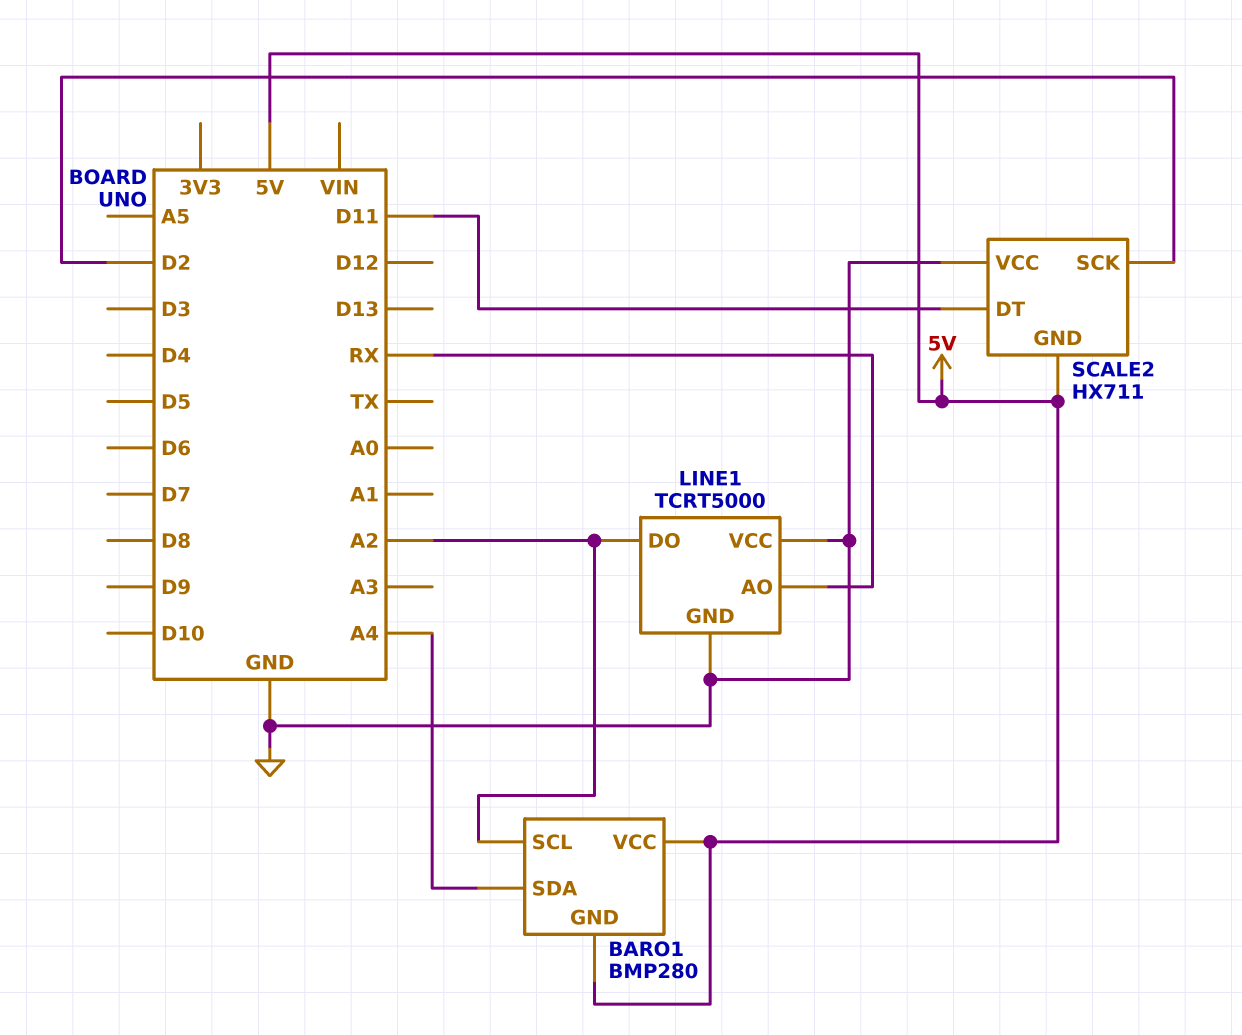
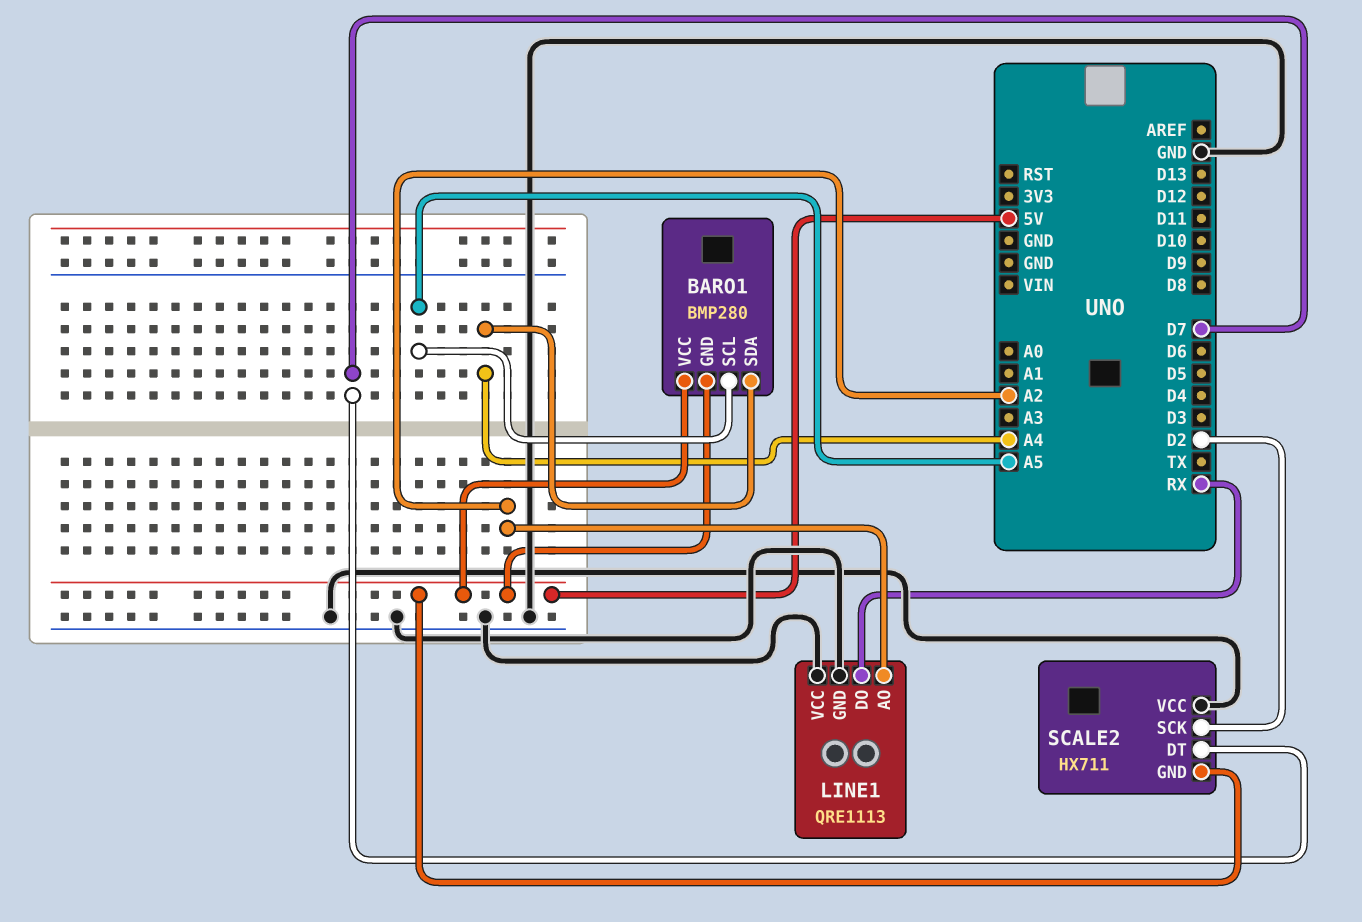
BARO1 pin SCL: A2 -> A5
LINE1: TCRT5000 -> QRE1113
LINE1 pin AO: RX -> A2
LINE1 pin DO: A2 -> RX
SCALE2 pin DT: D11 -> D7

